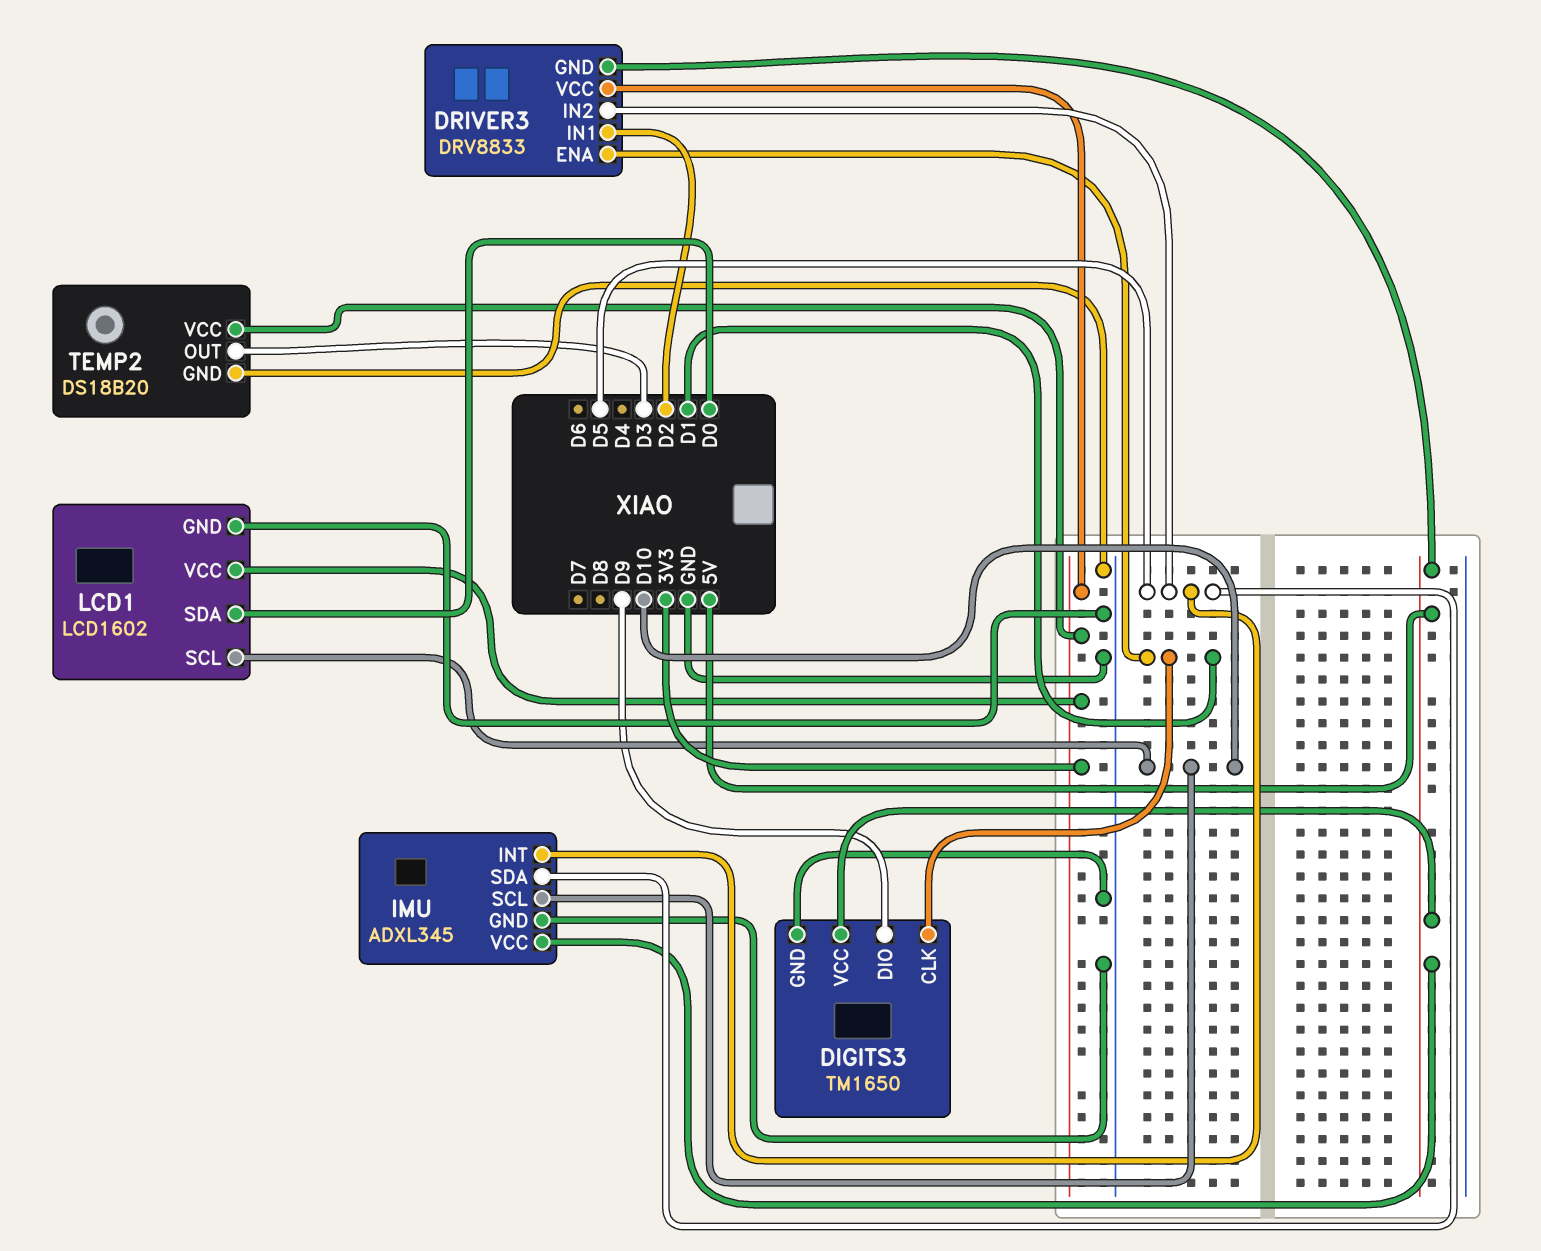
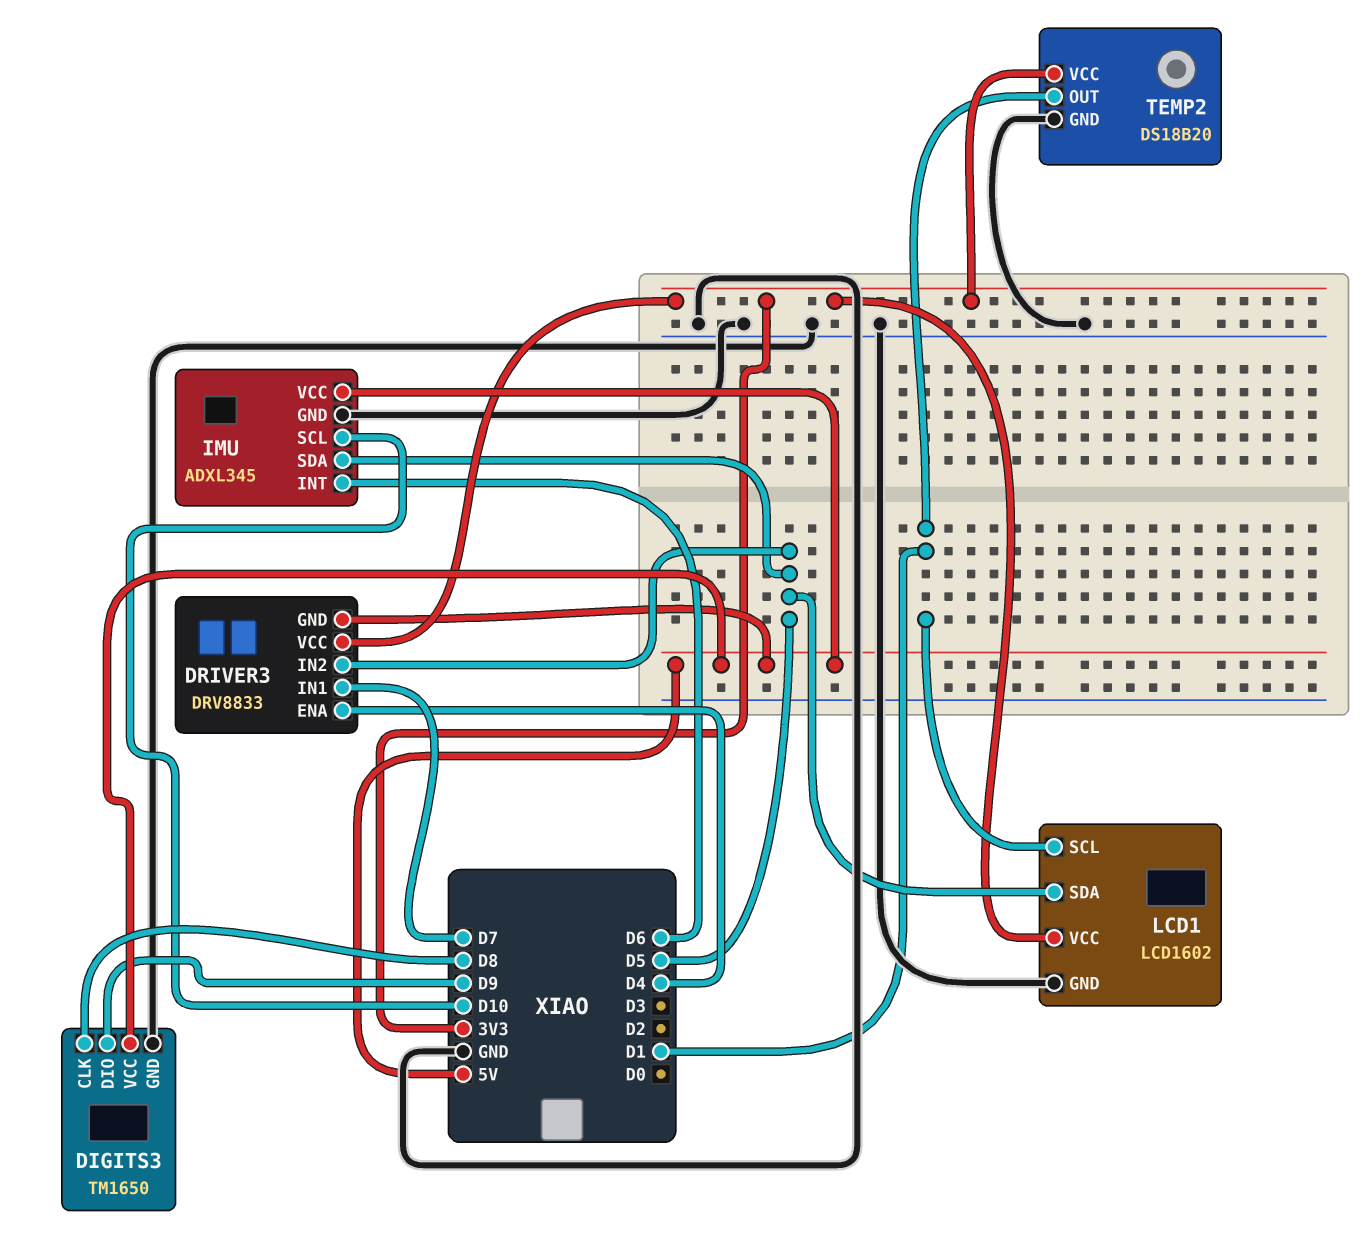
DIGITS3 pin CLK: D1 -> D8
DRIVER3 pin ENA: D1 -> D4
DRIVER3 pin IN1: D2 -> D7
IMU pin INT: D5 -> D6
LCD1 pin SCL: D10 -> D1
LCD1 pin SDA: D0 -> D5
TEMP2 pin OUT: D3 -> D1

